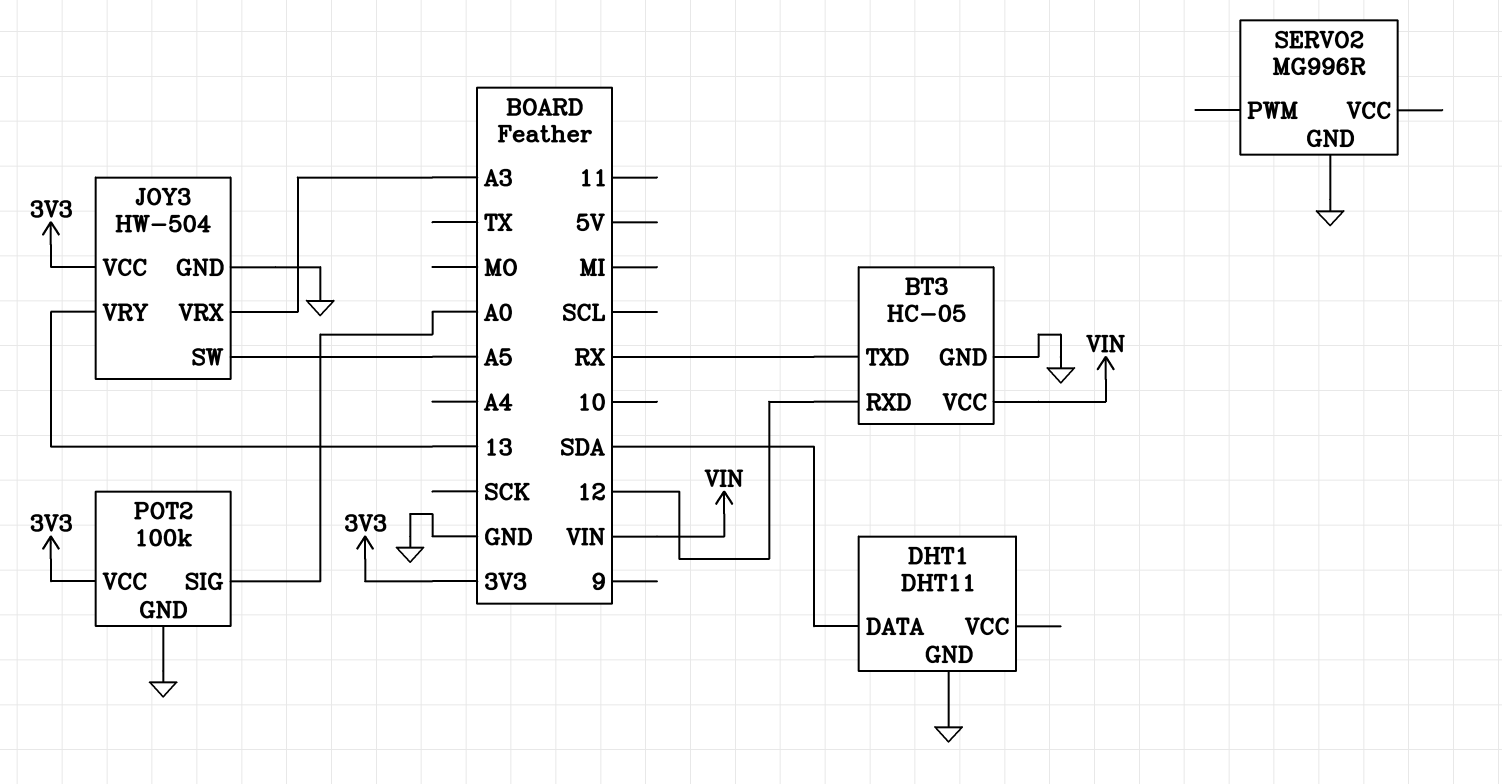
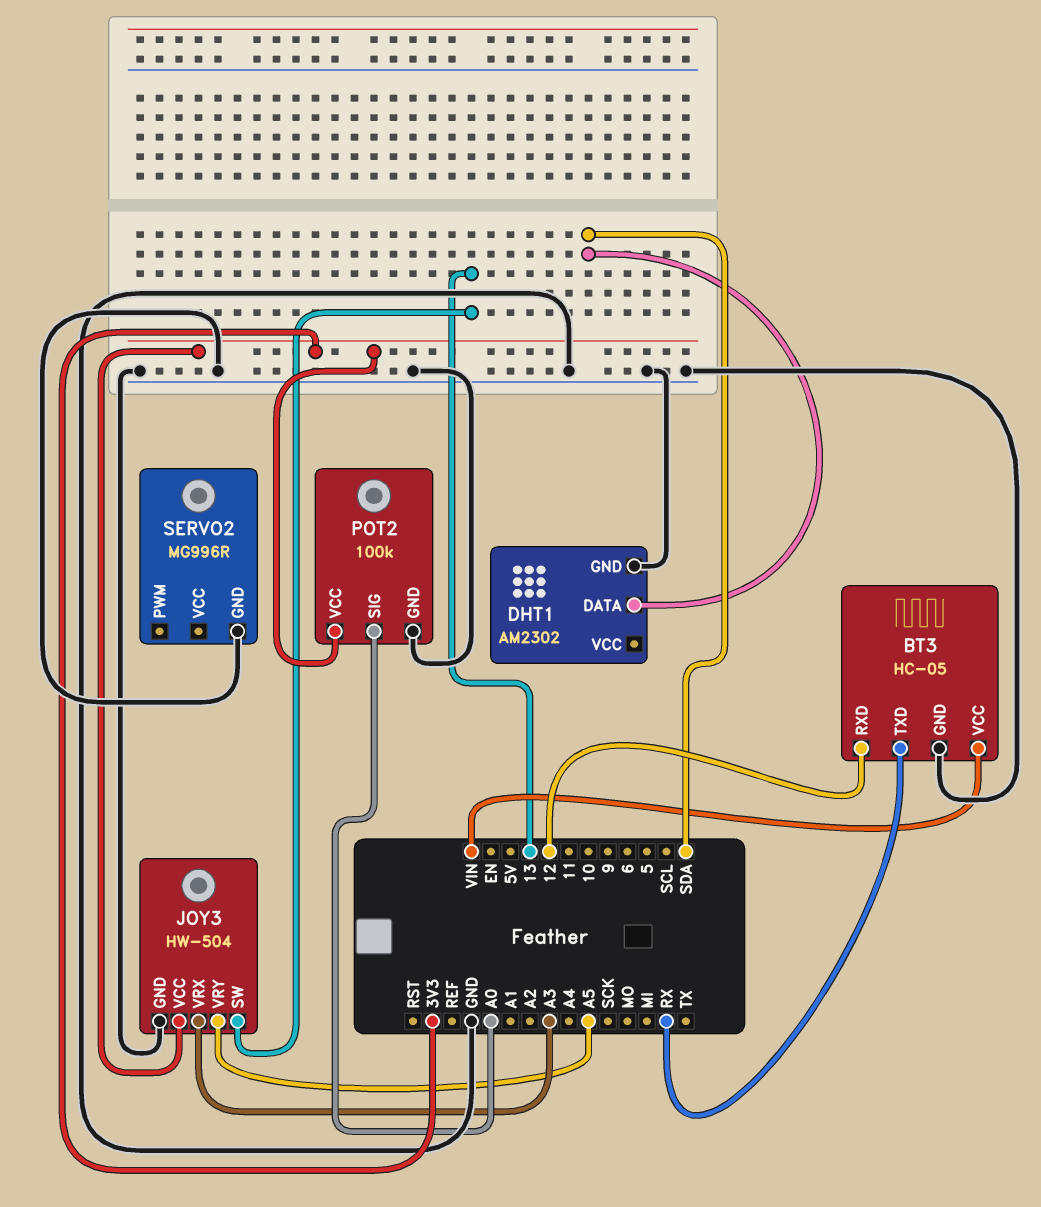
DHT1: DHT11 -> AM2302
JOY3 pin SW: A5 -> 13
JOY3 pin VRY: 13 -> A5

